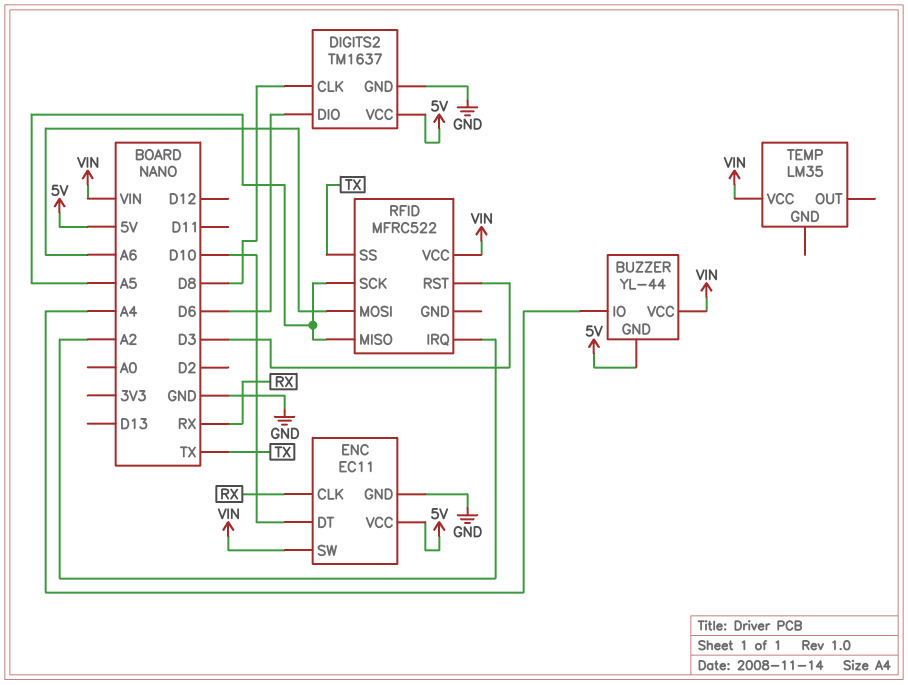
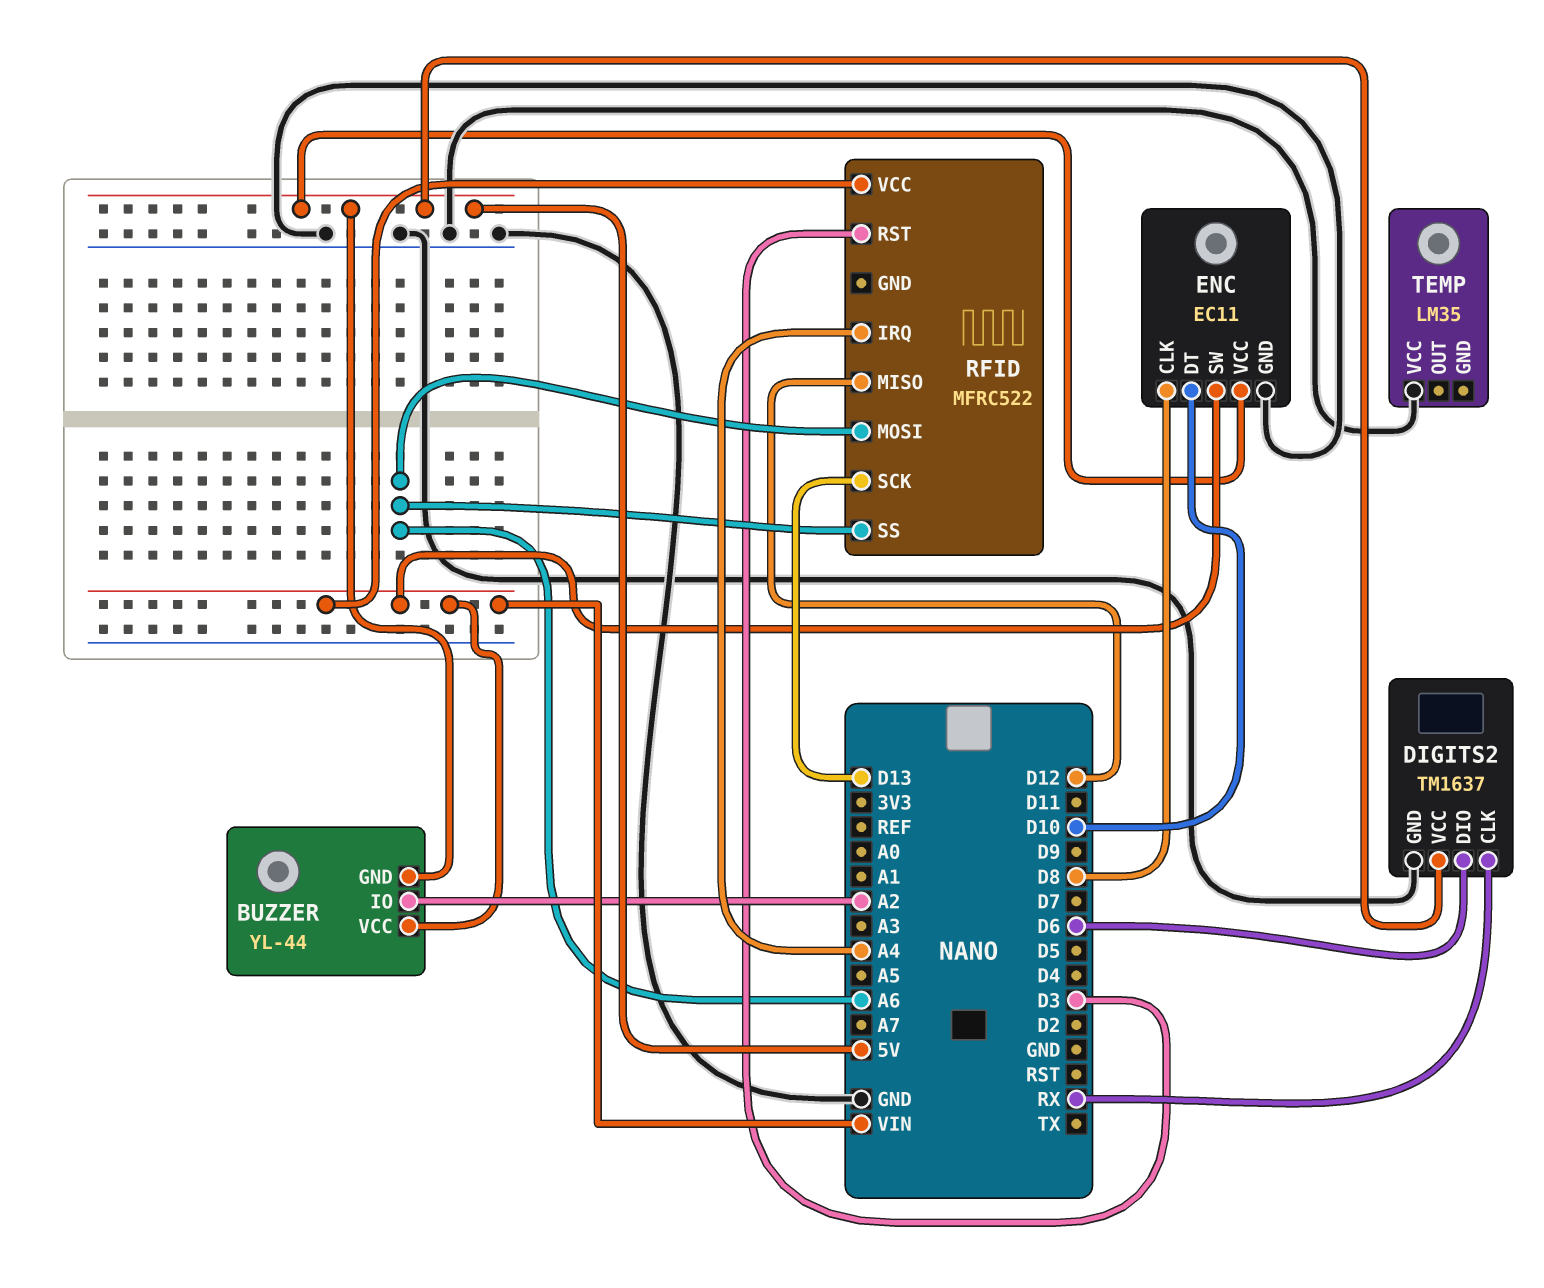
BUZZER pin IO: A4 -> A2
DIGITS2 pin CLK: D8 -> RX
ENC pin CLK: RX -> D8
RFID pin IRQ: A2 -> A4
RFID pin MISO: A5 -> D12
RFID pin SCK: A5 -> D13
RFID pin SS: TX -> A6
TEMP pin VCC: VIN -> GND

